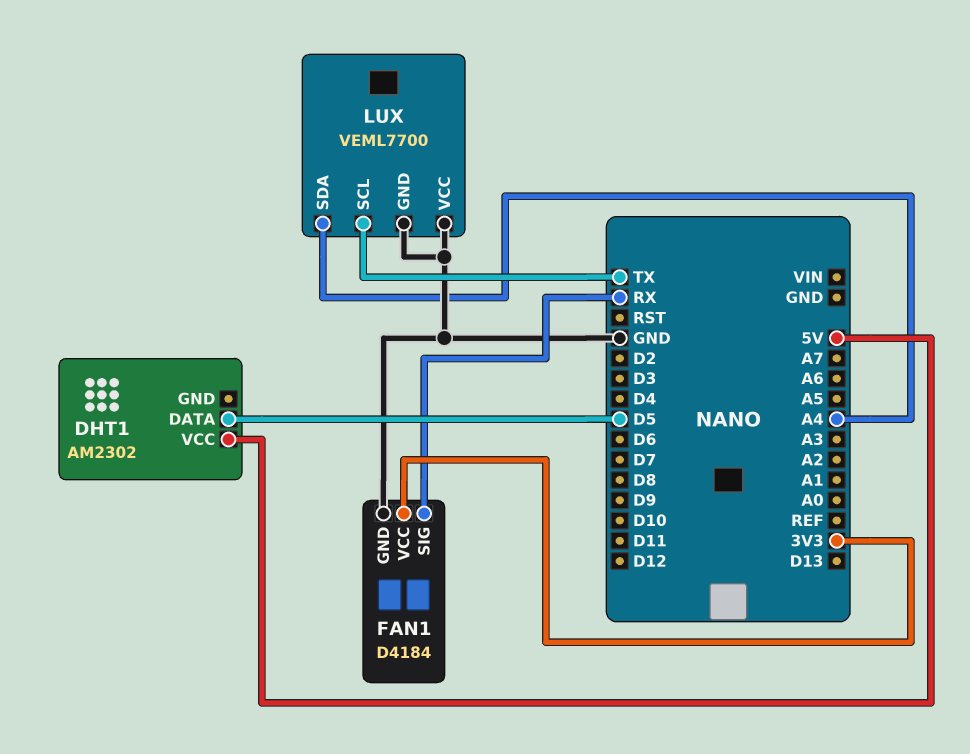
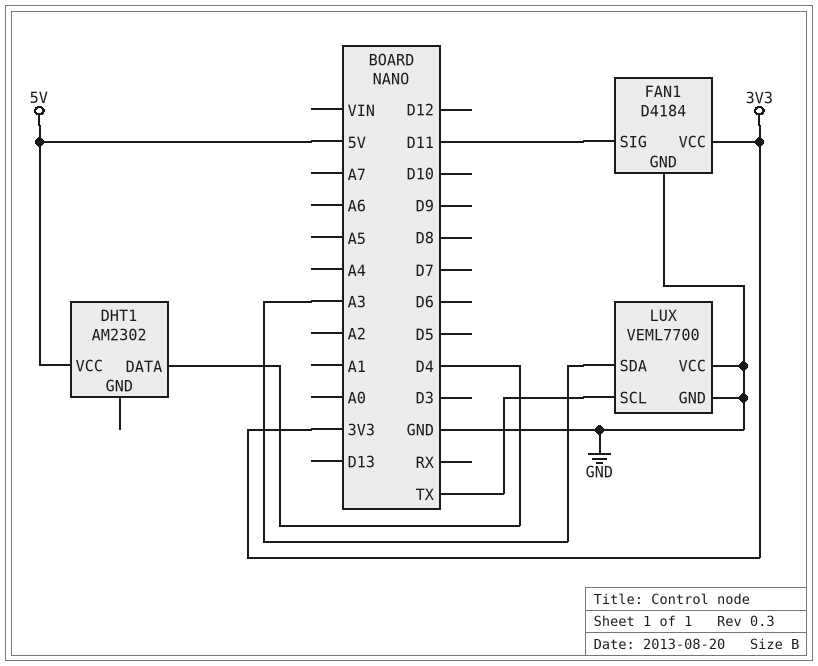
DHT1 pin DATA: D5 -> D4
FAN1 pin SIG: RX -> D11
LUX pin SDA: A4 -> A3

